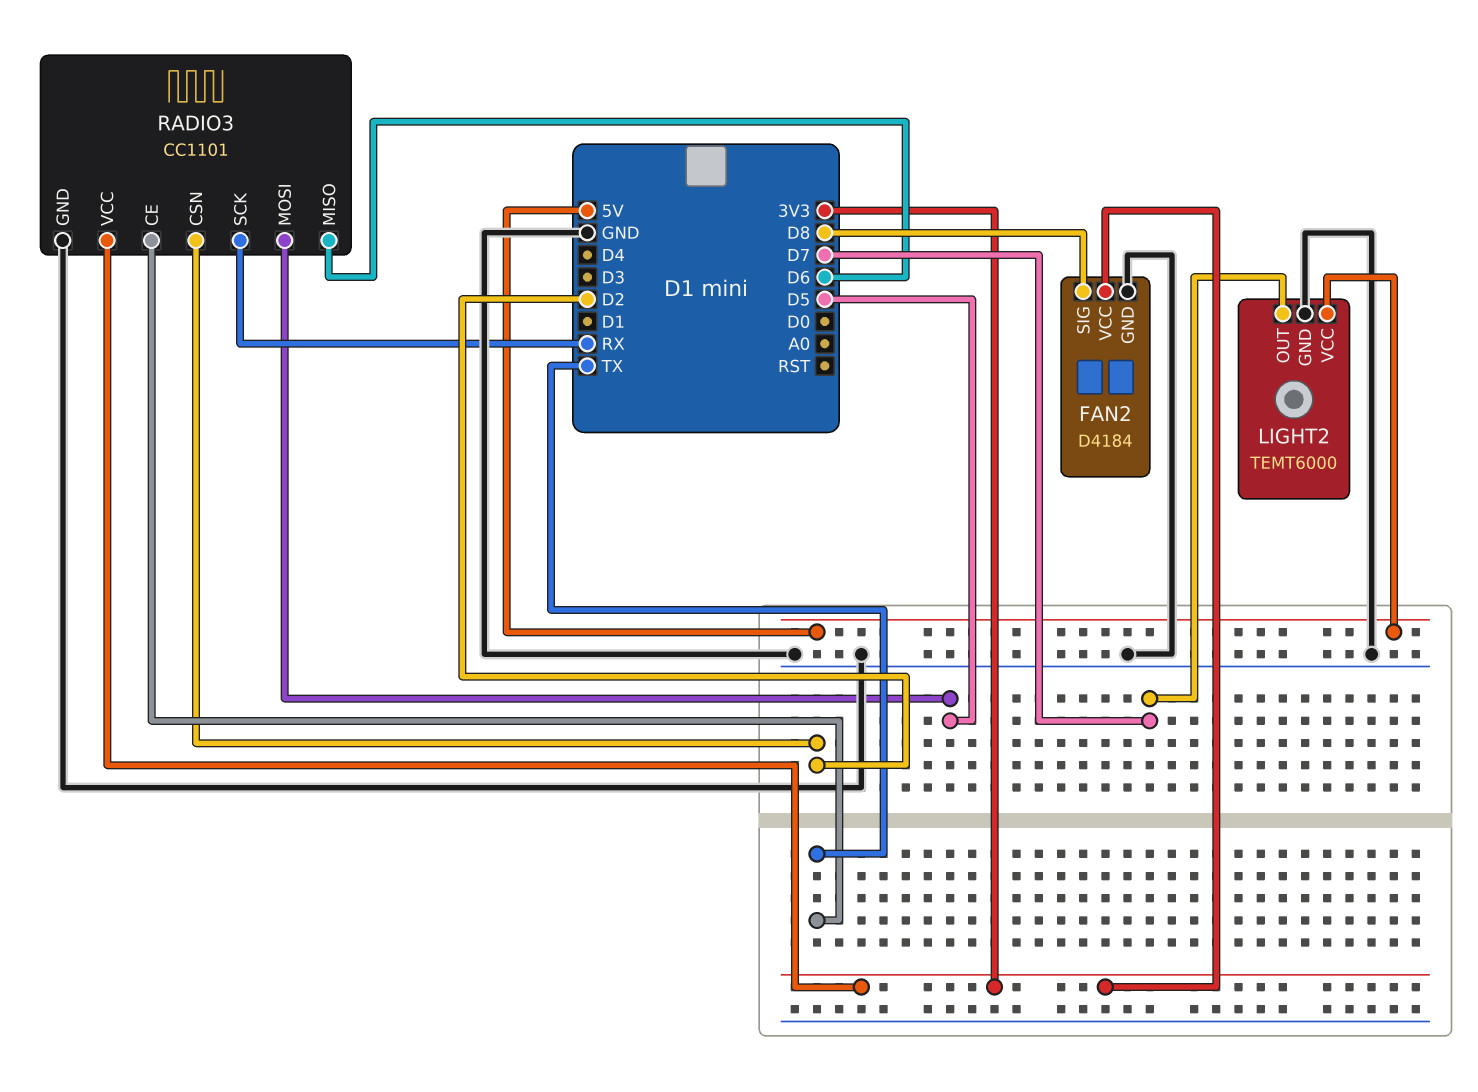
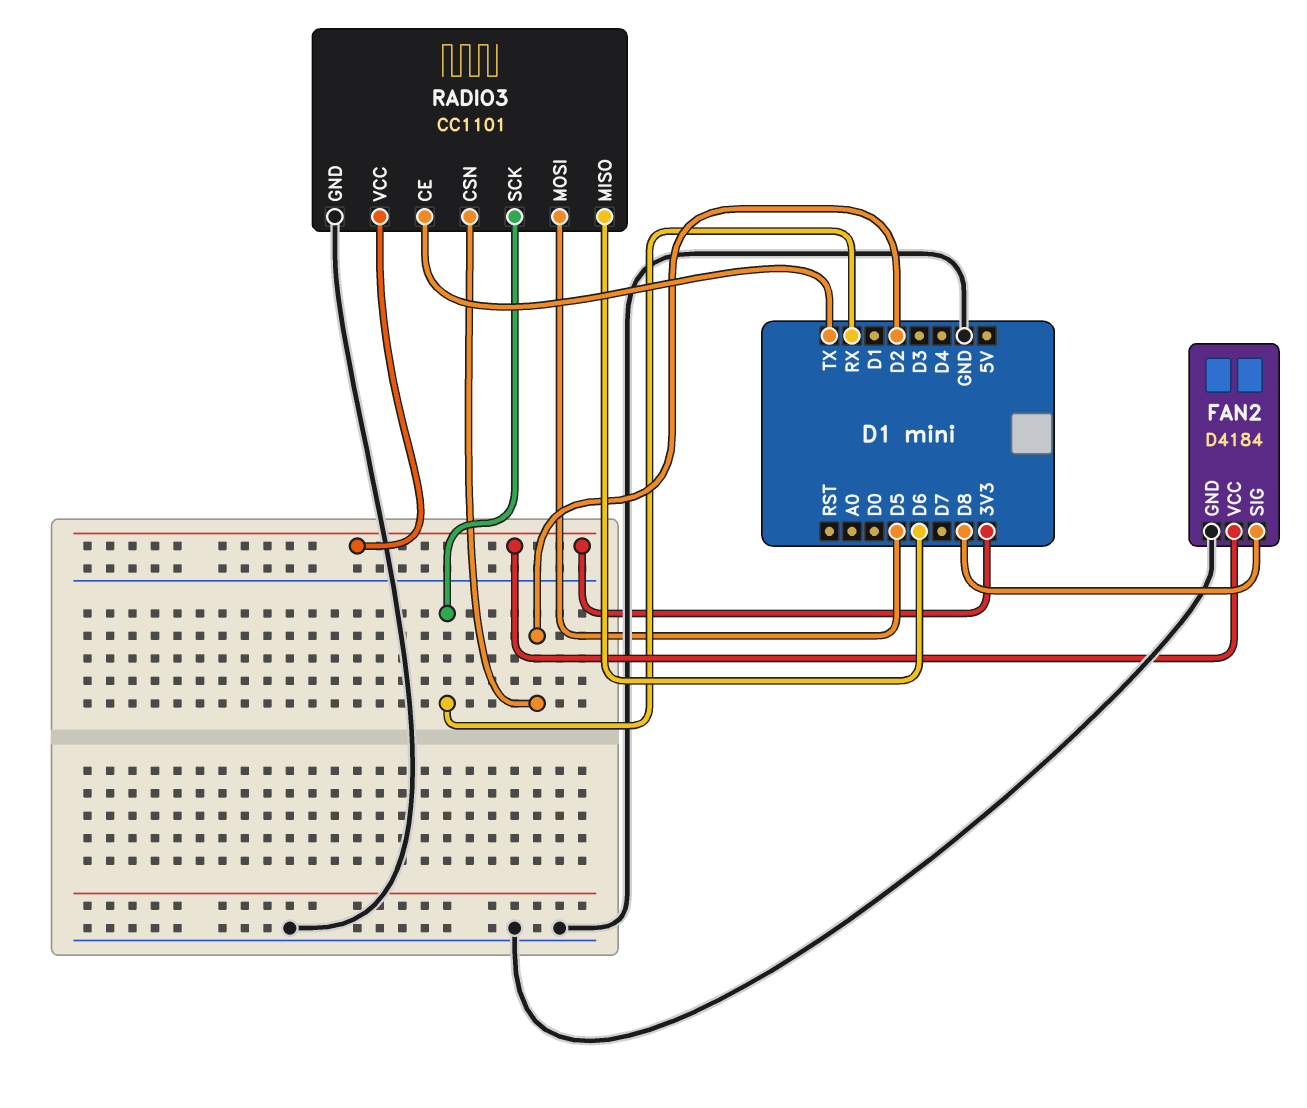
LIGHT2: TEMT6000 -> none
LIGHT2 pin GND: GND -> none
LIGHT2 pin OUT: D7 -> none
LIGHT2 pin VCC: 5V -> none

